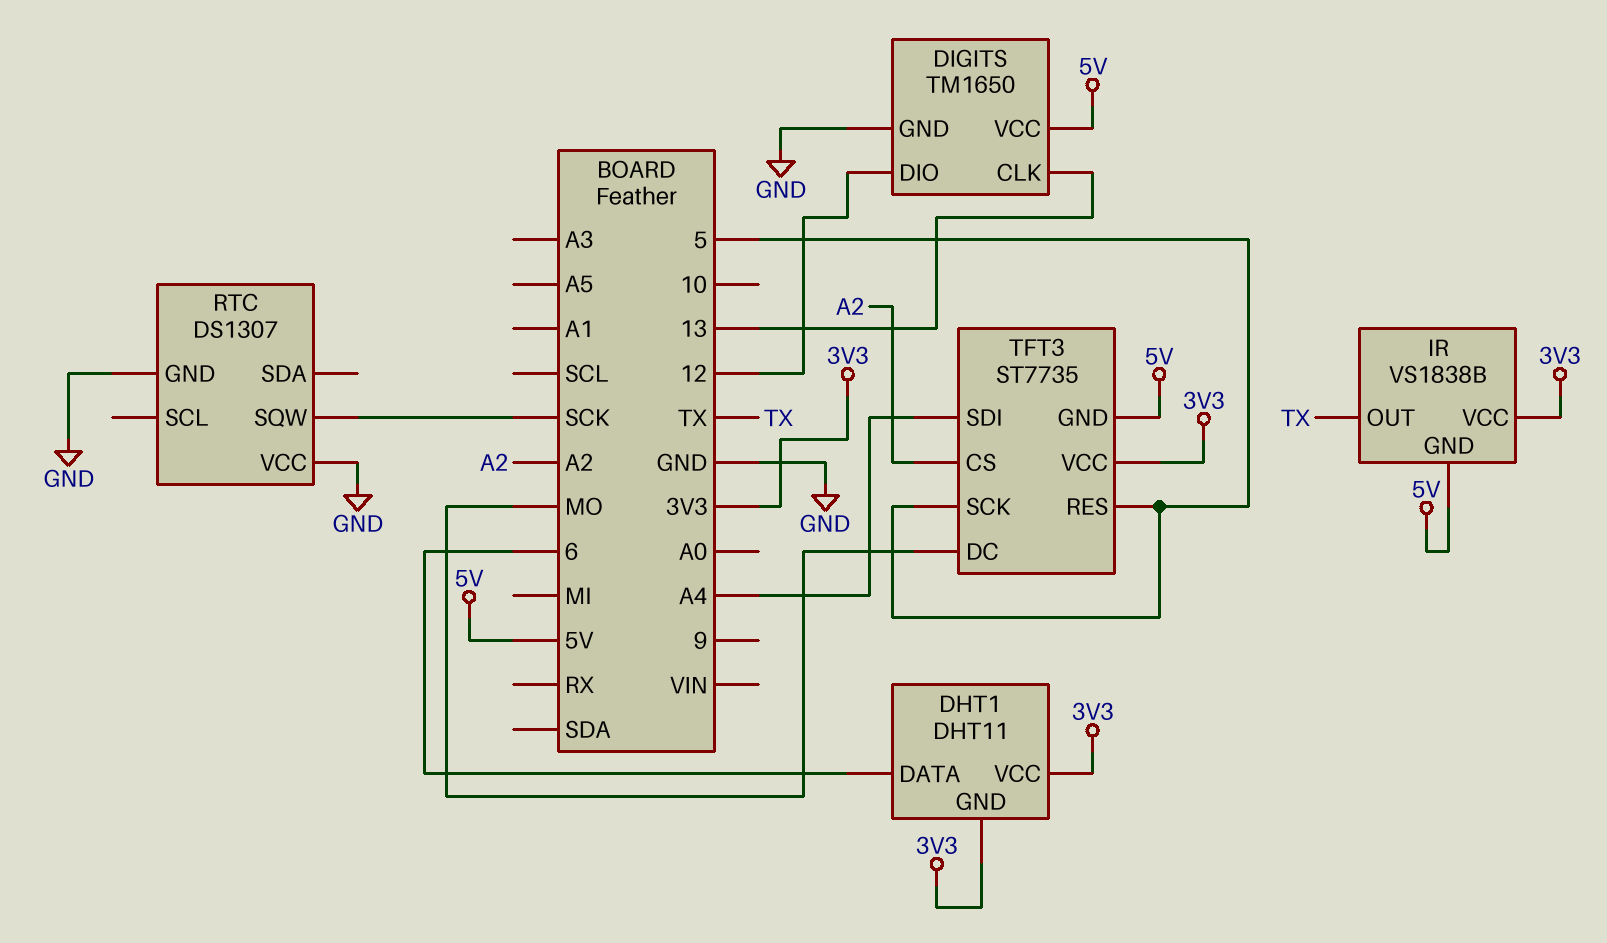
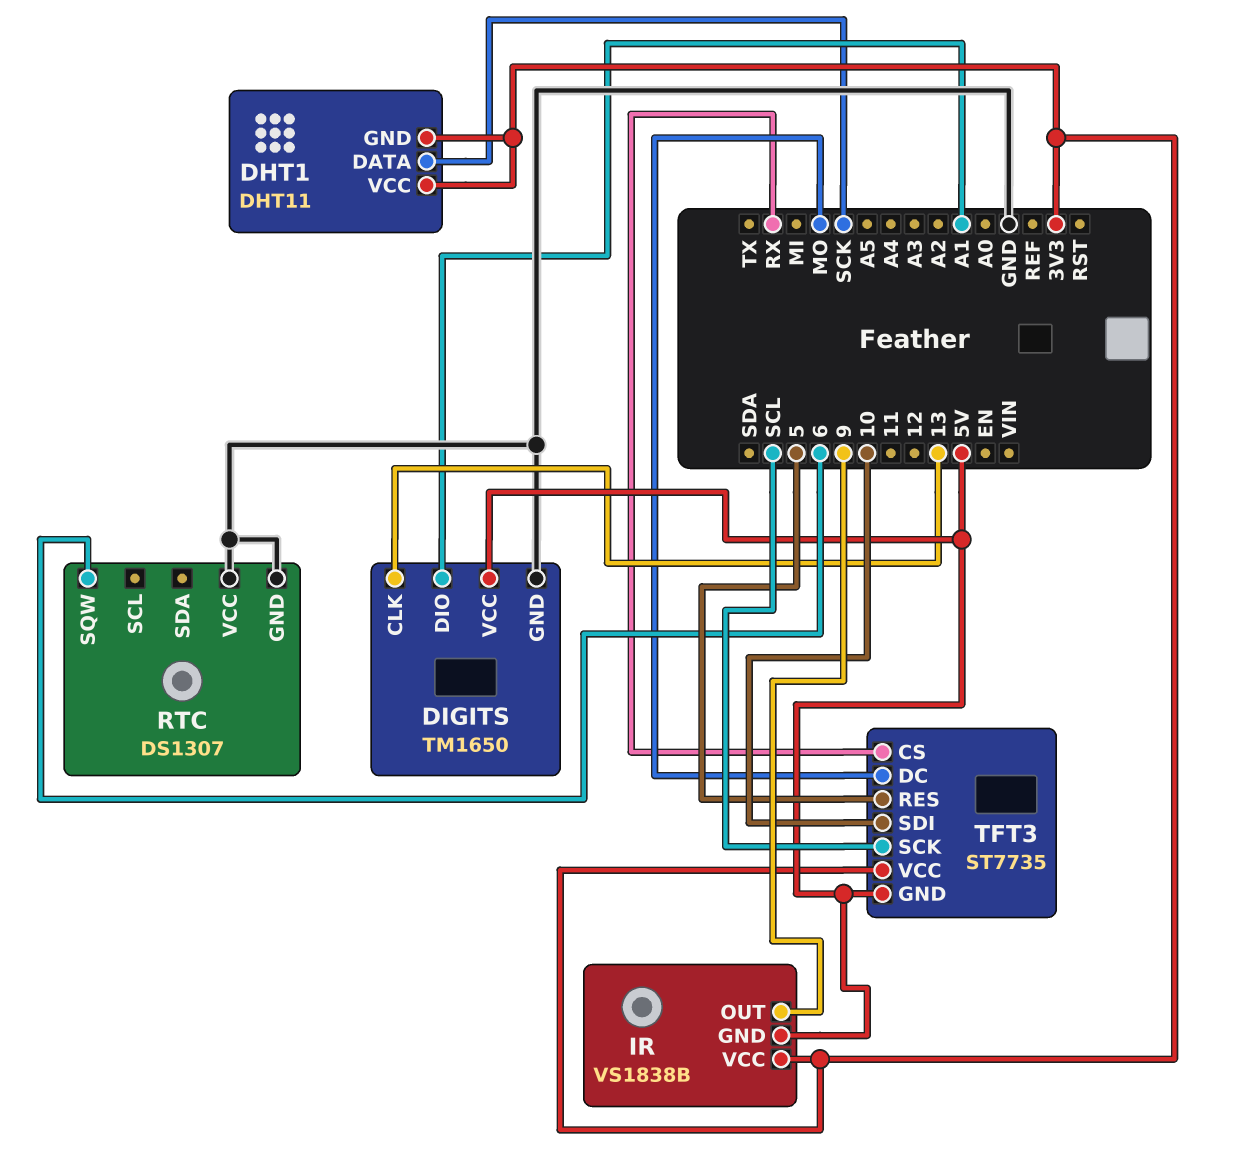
DHT1 pin DATA: 6 -> SCK
DIGITS pin DIO: 12 -> A1
IR pin OUT: TX -> 9
RTC pin SQW: SCK -> 6
TFT3 pin CS: A2 -> RX
TFT3 pin SCK: 5 -> SCL
TFT3 pin SDI: A4 -> 10

